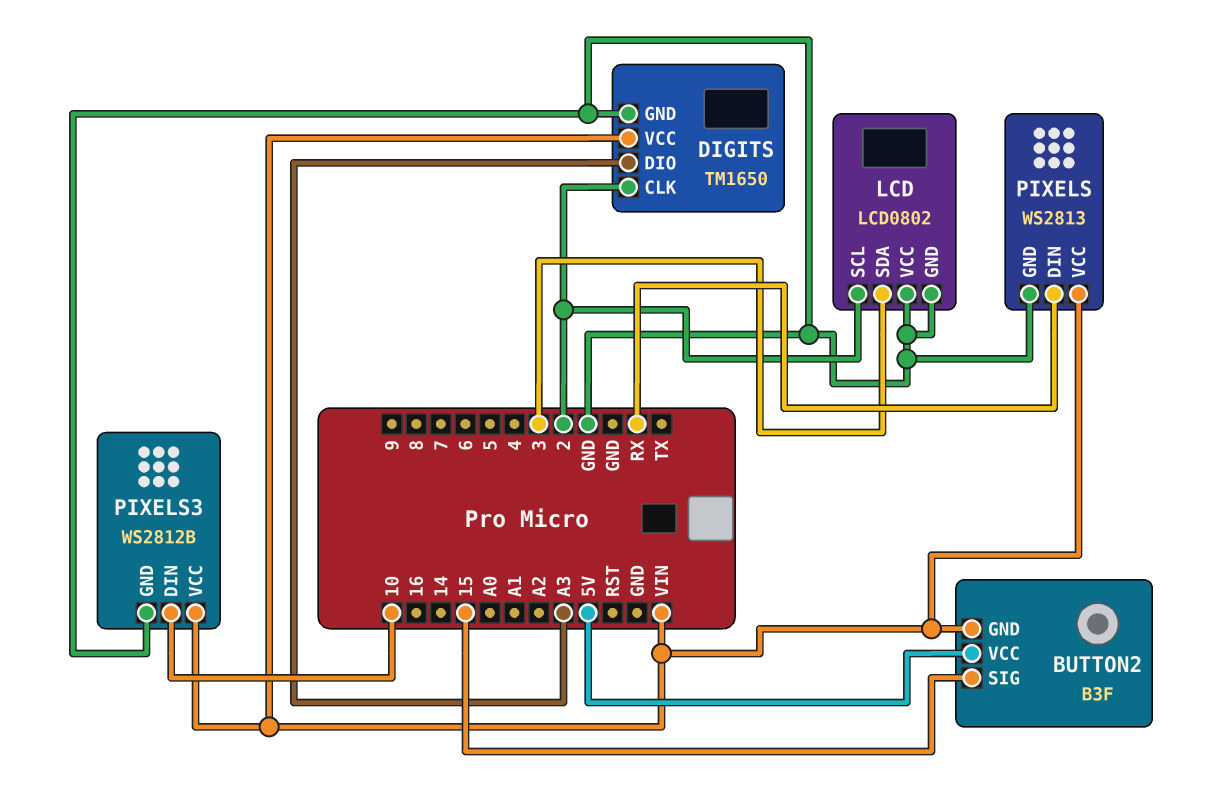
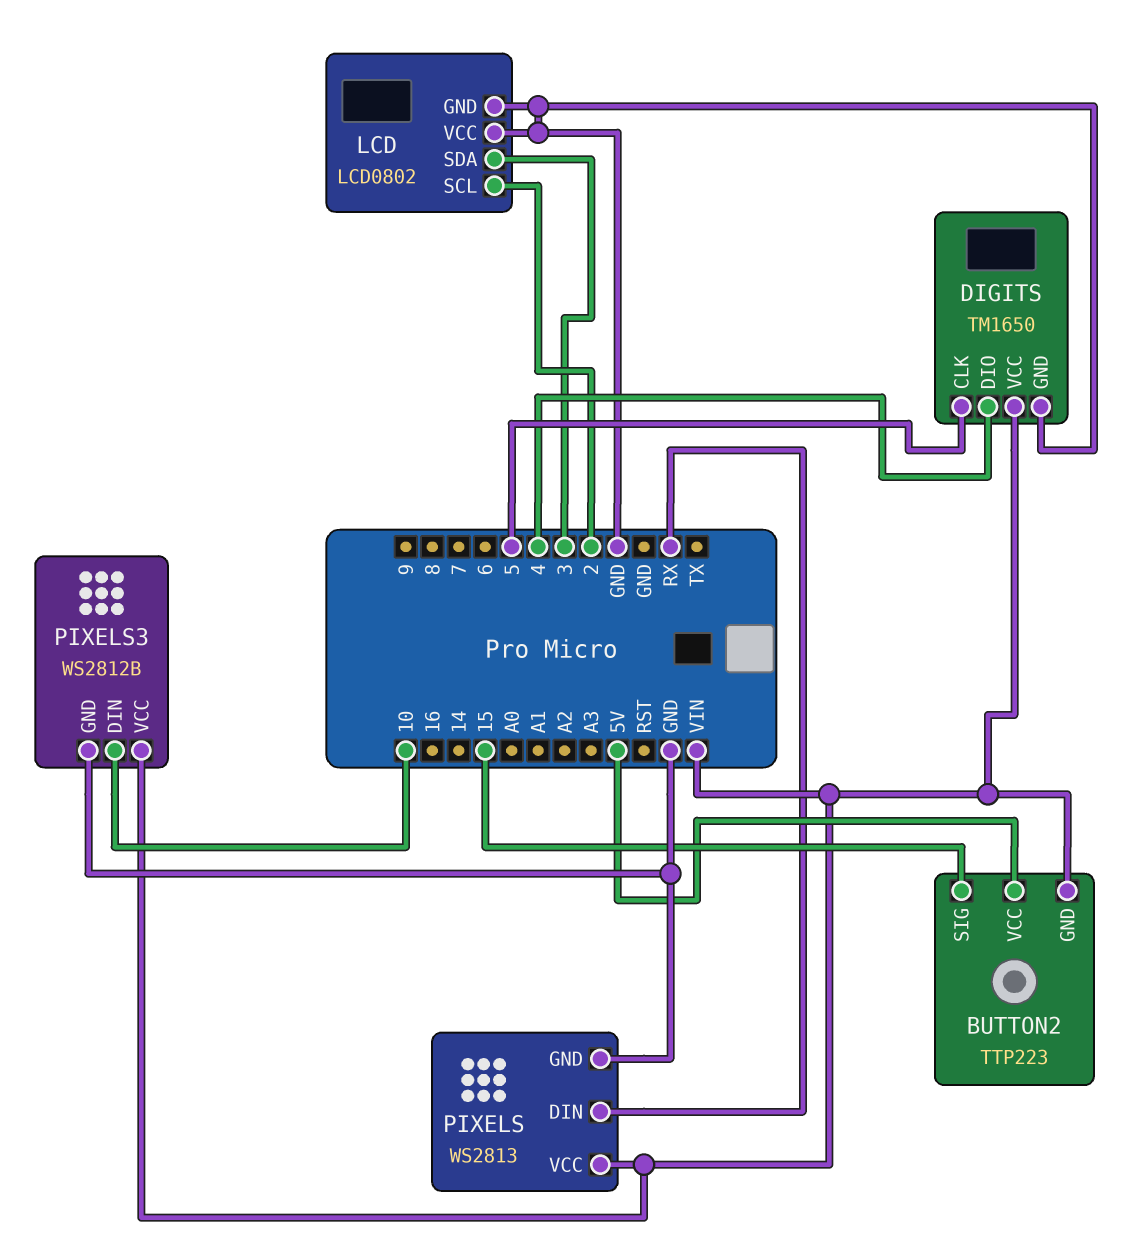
BUTTON2: B3F -> TTP223
DIGITS pin CLK: 2 -> 5
DIGITS pin DIO: A3 -> 4

